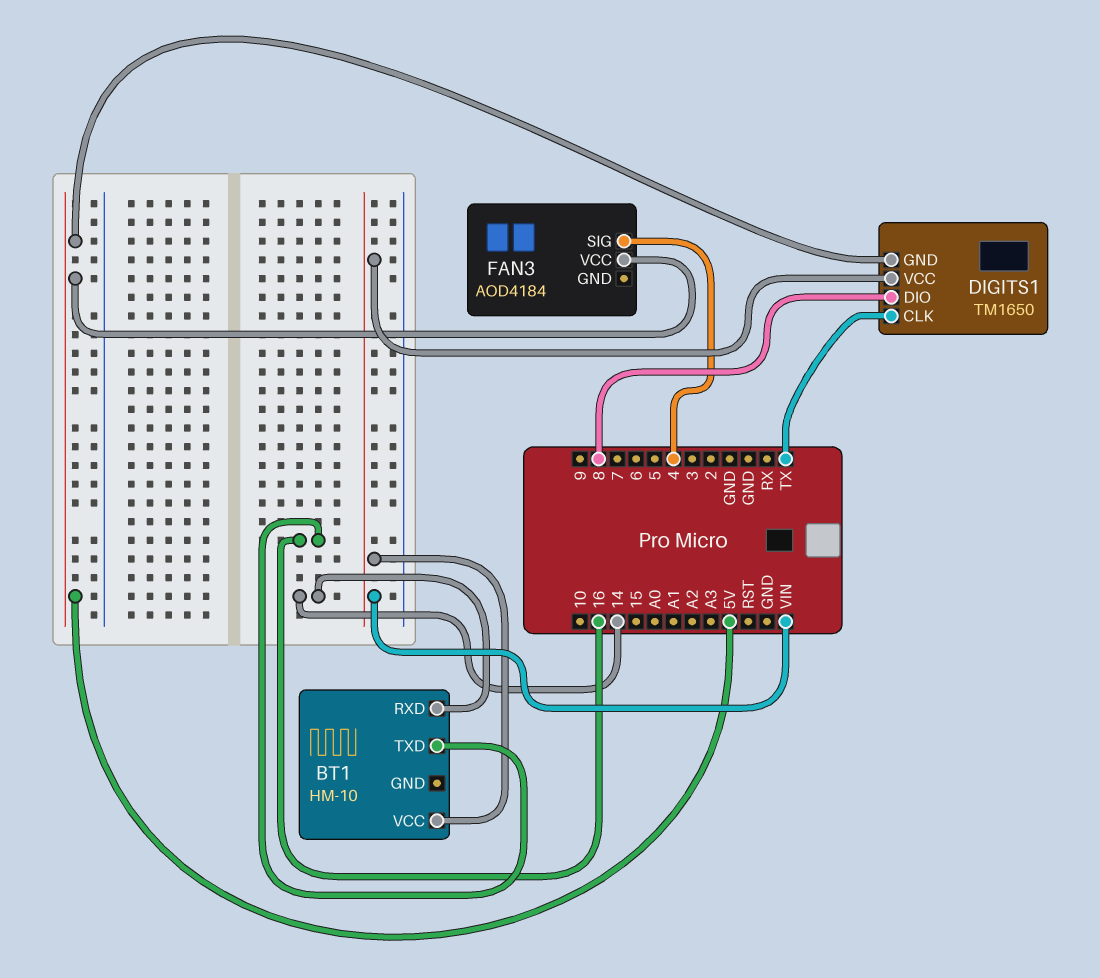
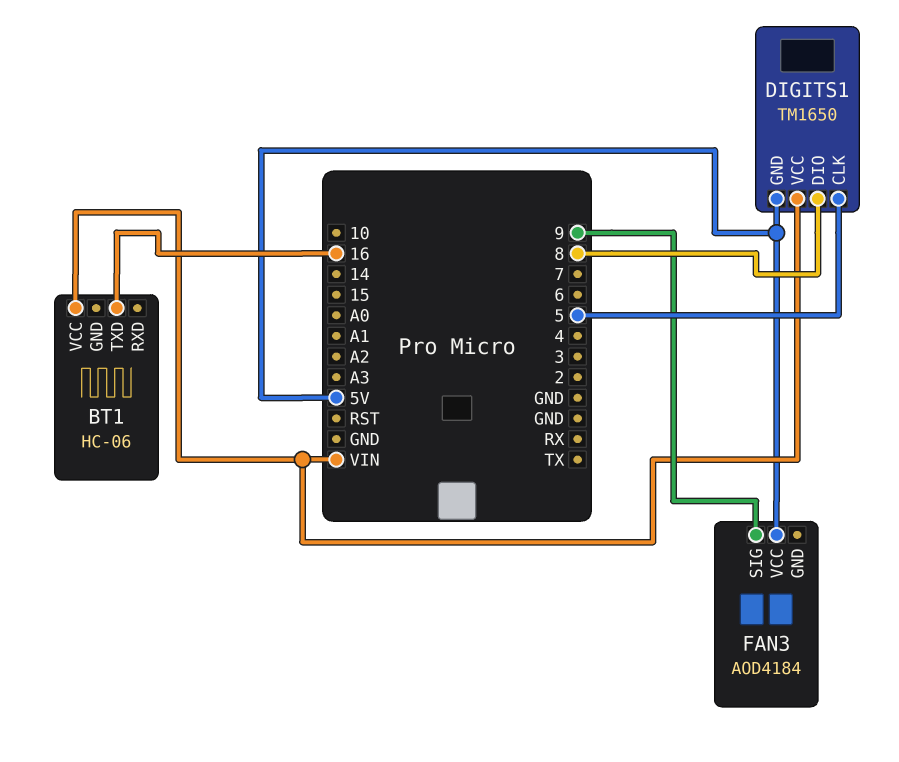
BT1: HM-10 -> HC-06
BT1 pin RXD: 14 -> none
DIGITS1 pin CLK: TX -> 5
FAN3 pin SIG: 4 -> 9

